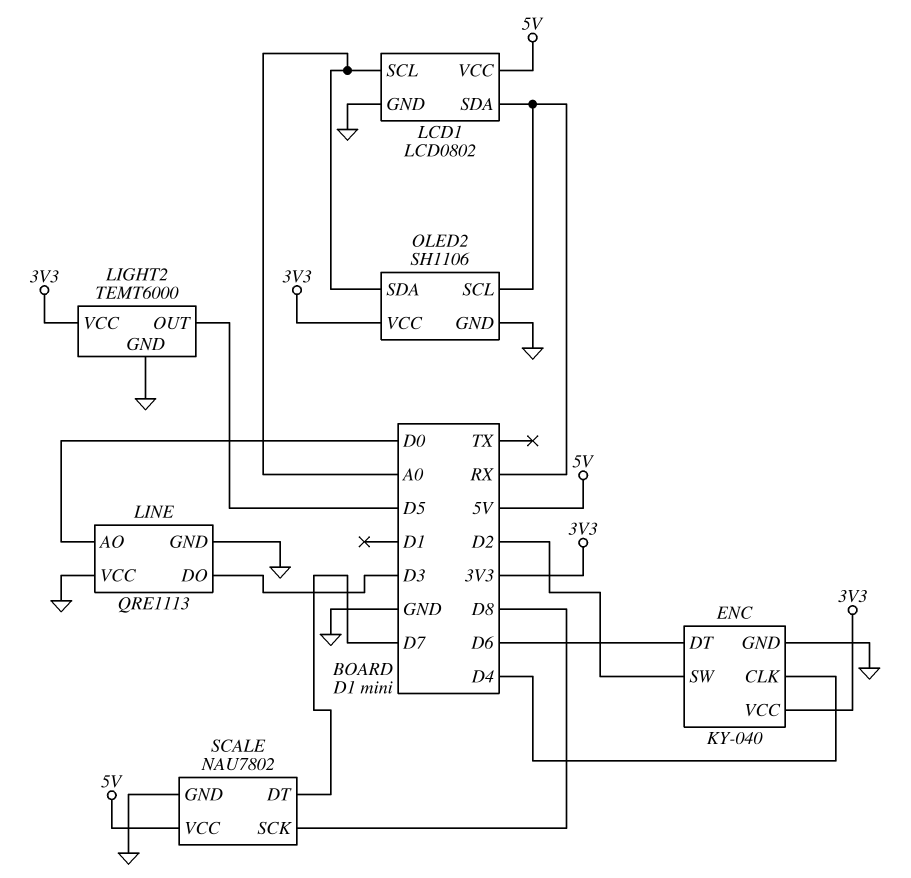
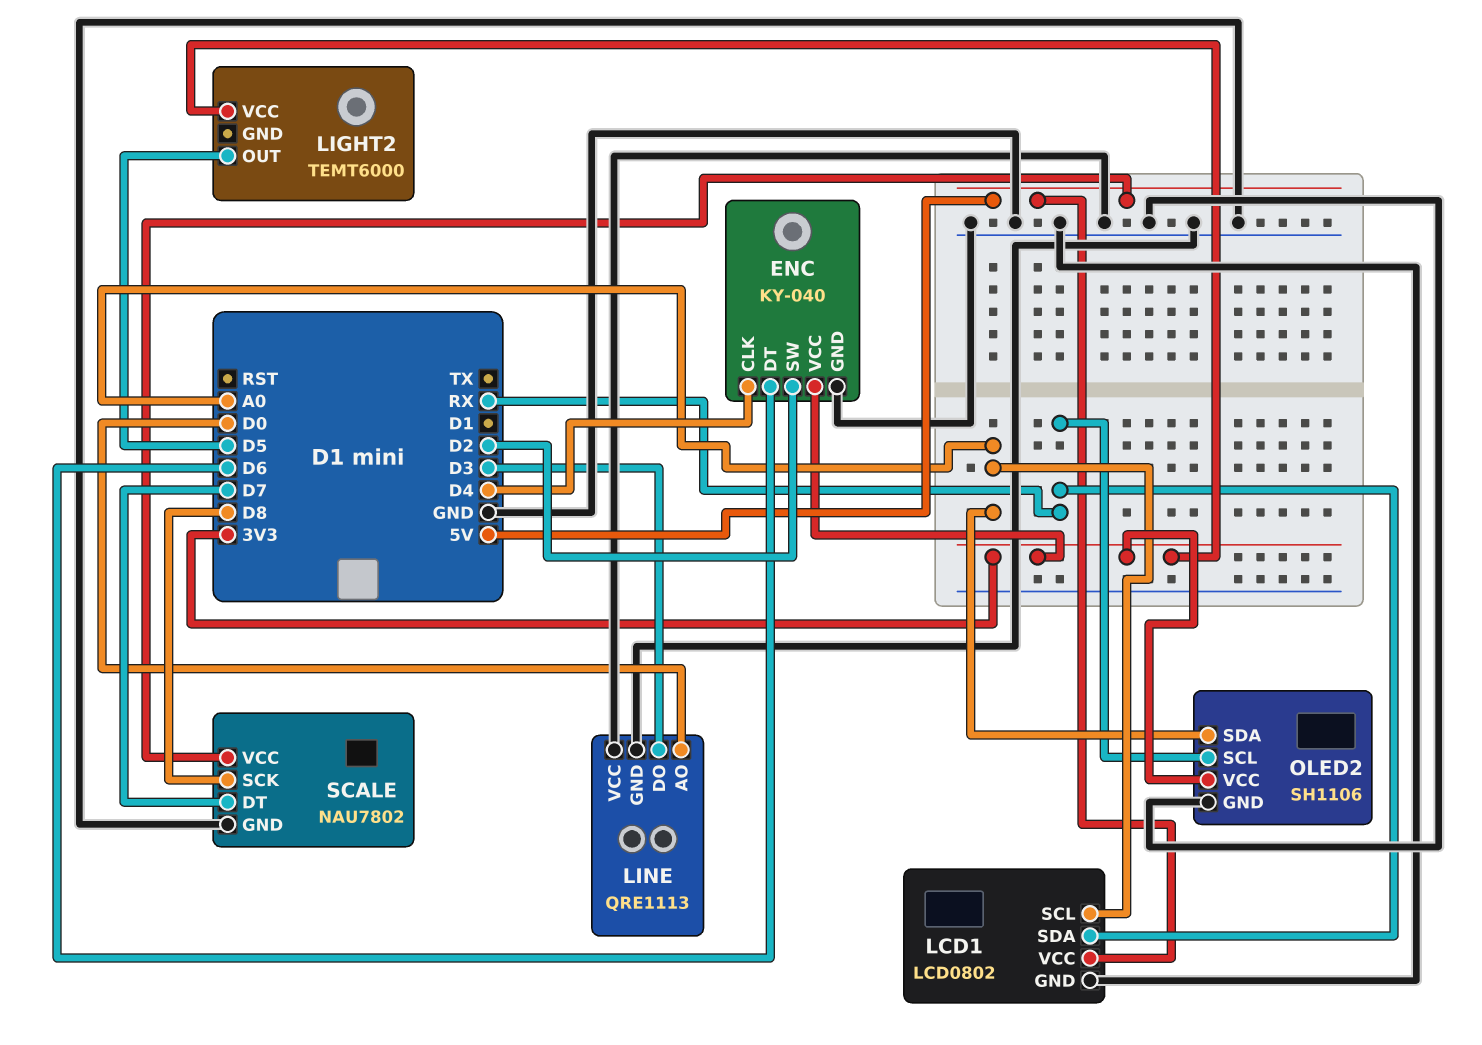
LIGHT2 pin GND: GND -> none

